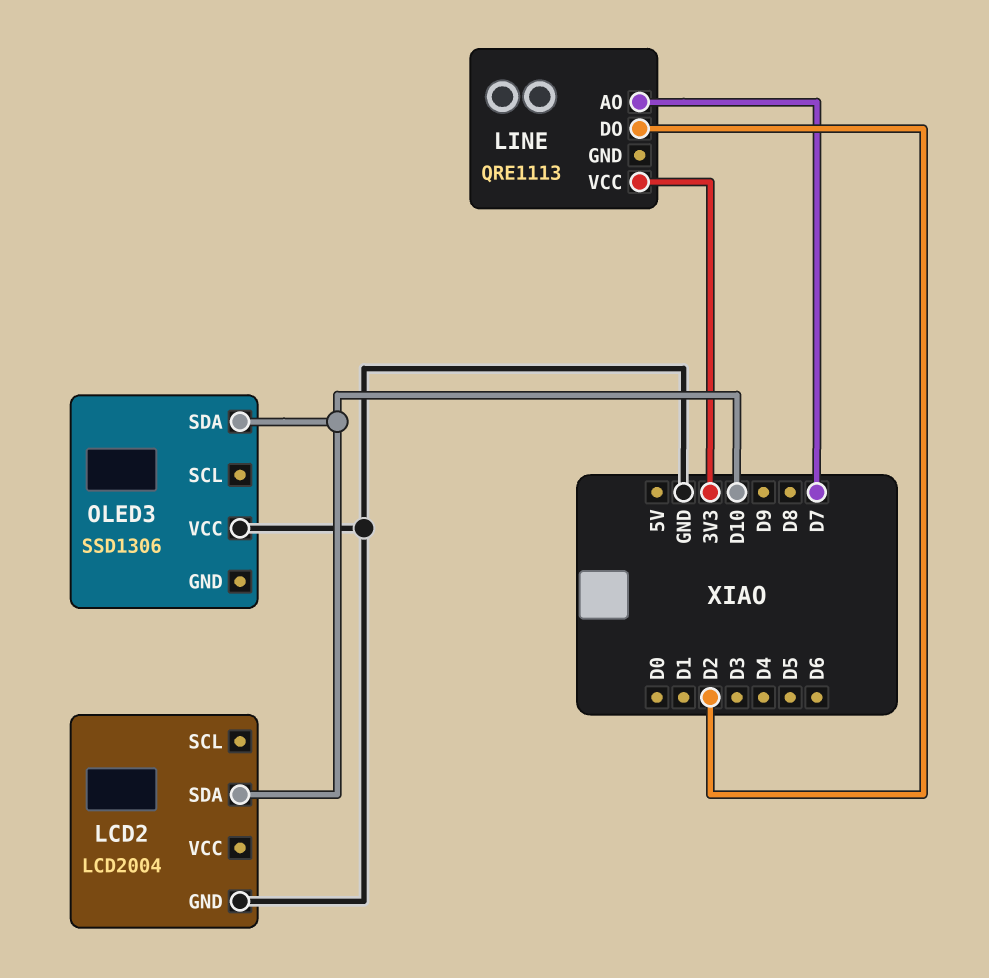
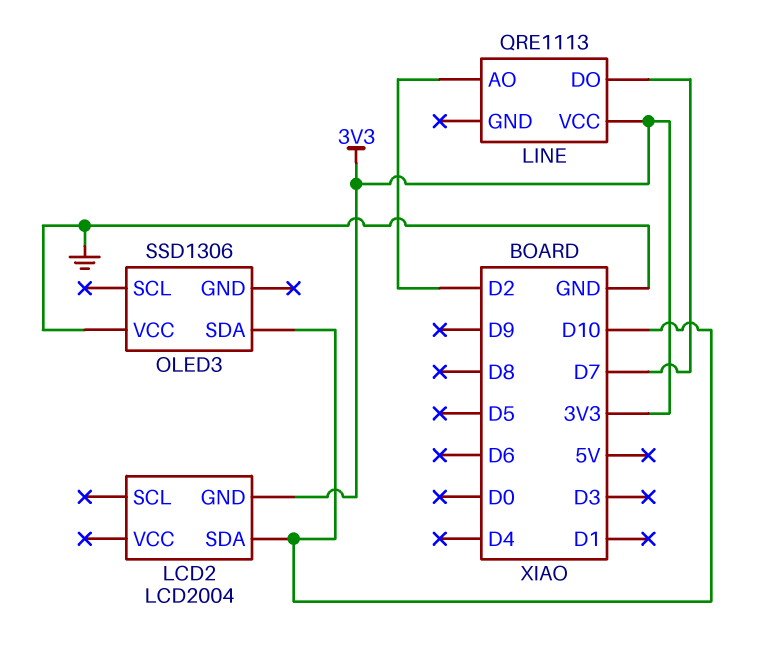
LCD2 pin GND: GND -> 3V3
LINE pin AO: D7 -> D2
LINE pin DO: D2 -> D7

